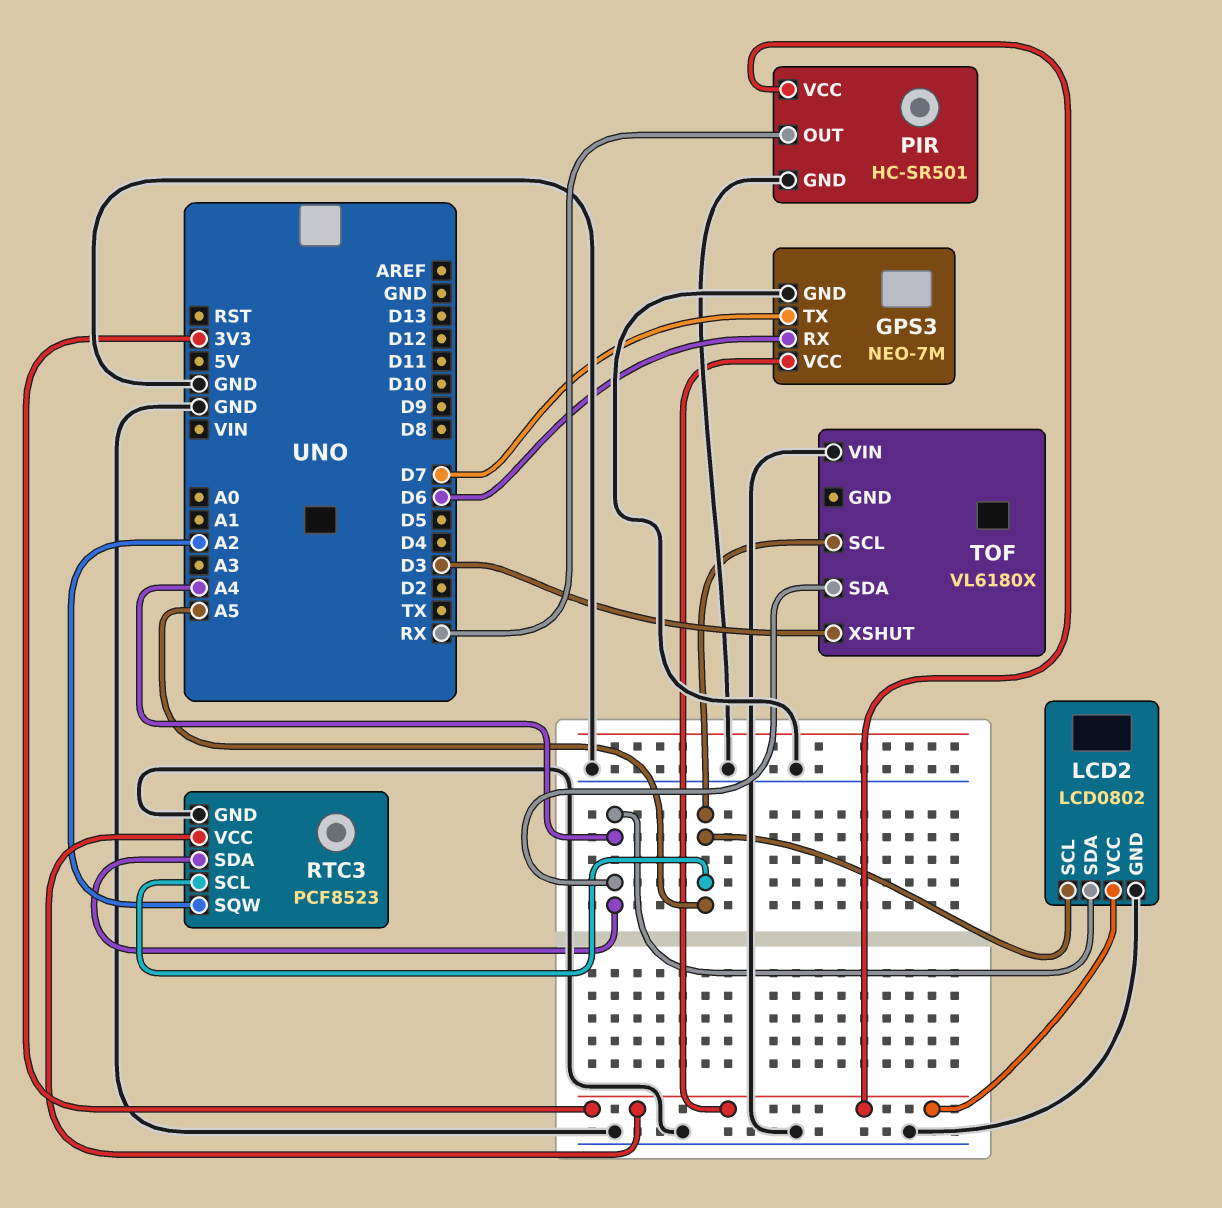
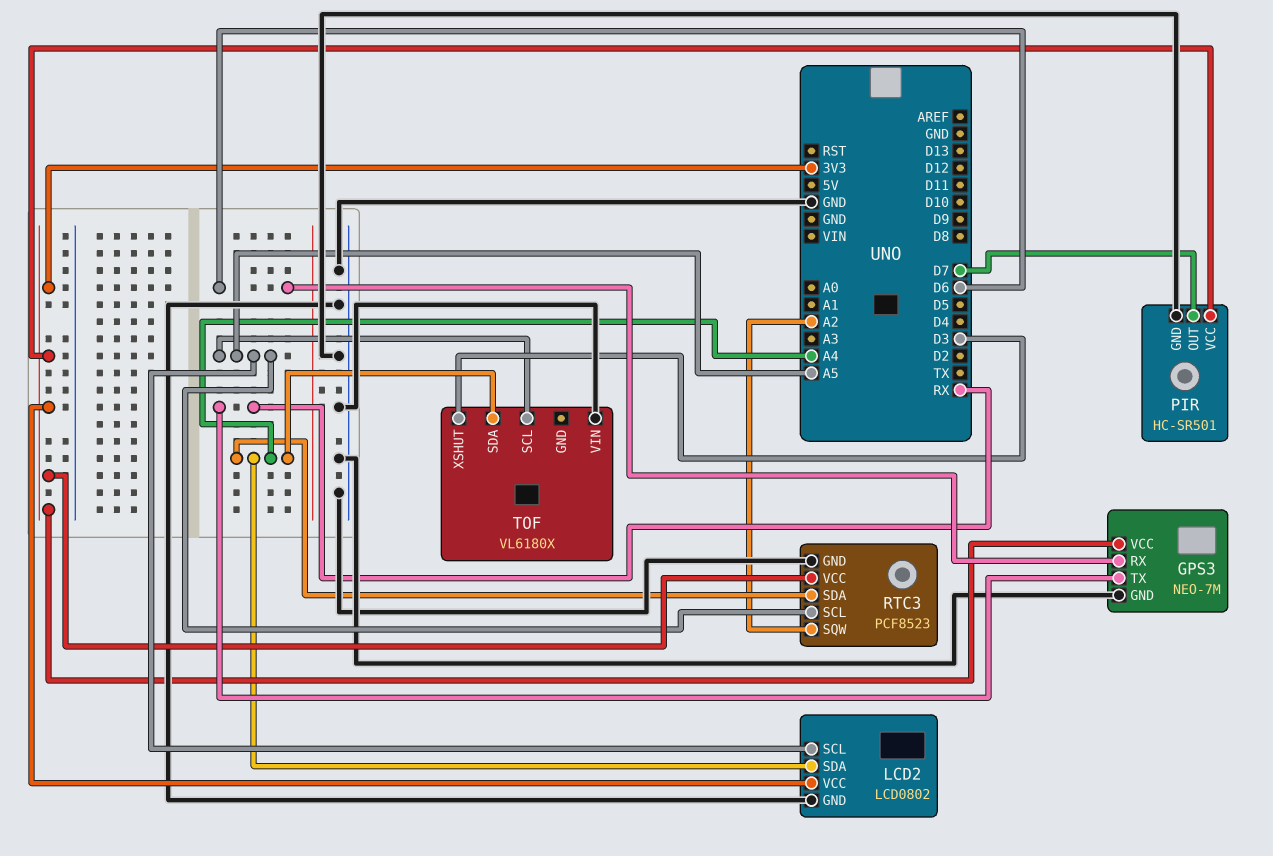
GPS3 pin TX: D7 -> RX
PIR pin OUT: RX -> D7

